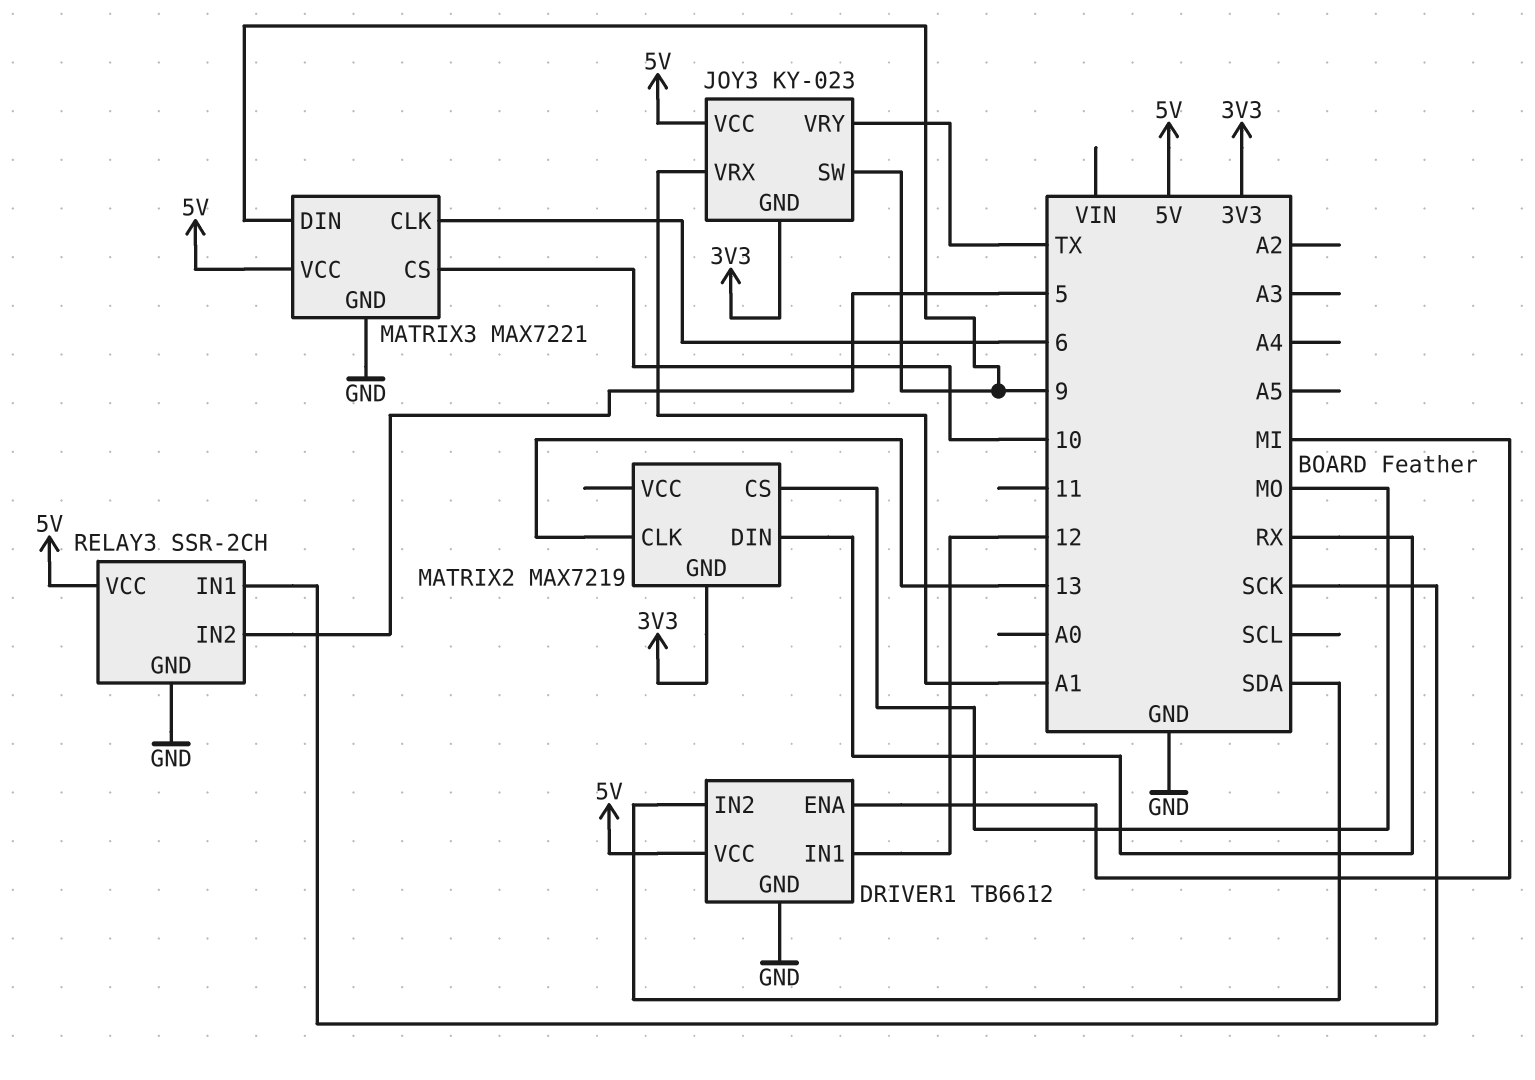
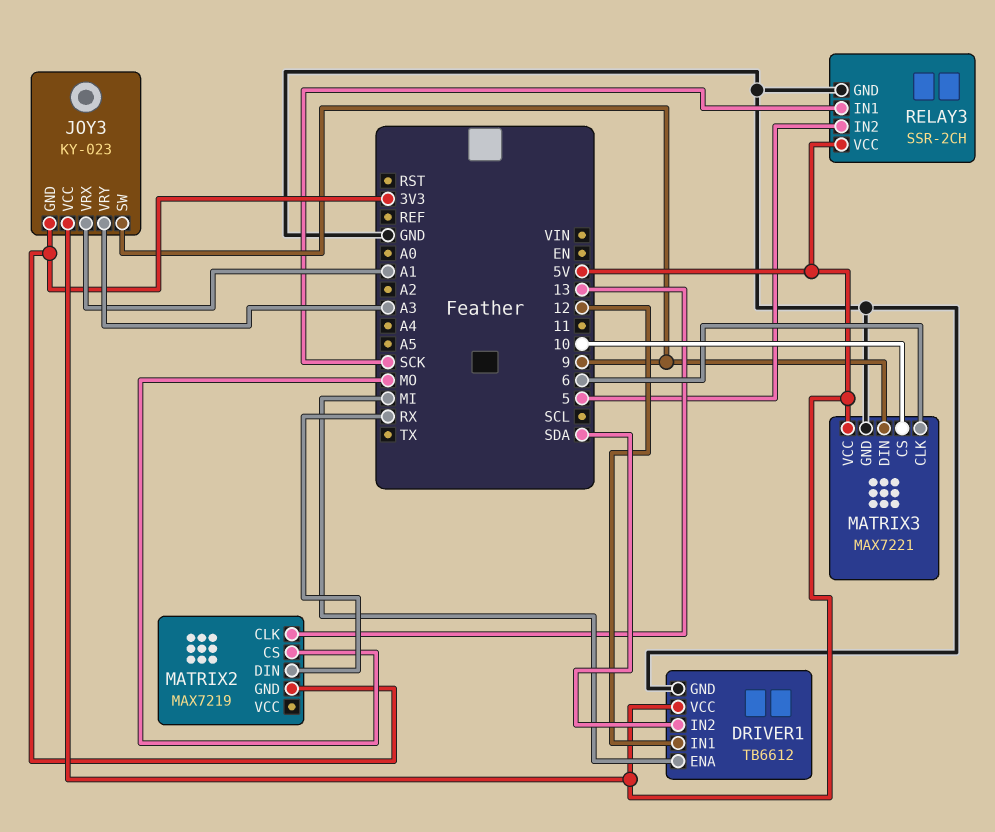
JOY3 pin VRY: TX -> A3

